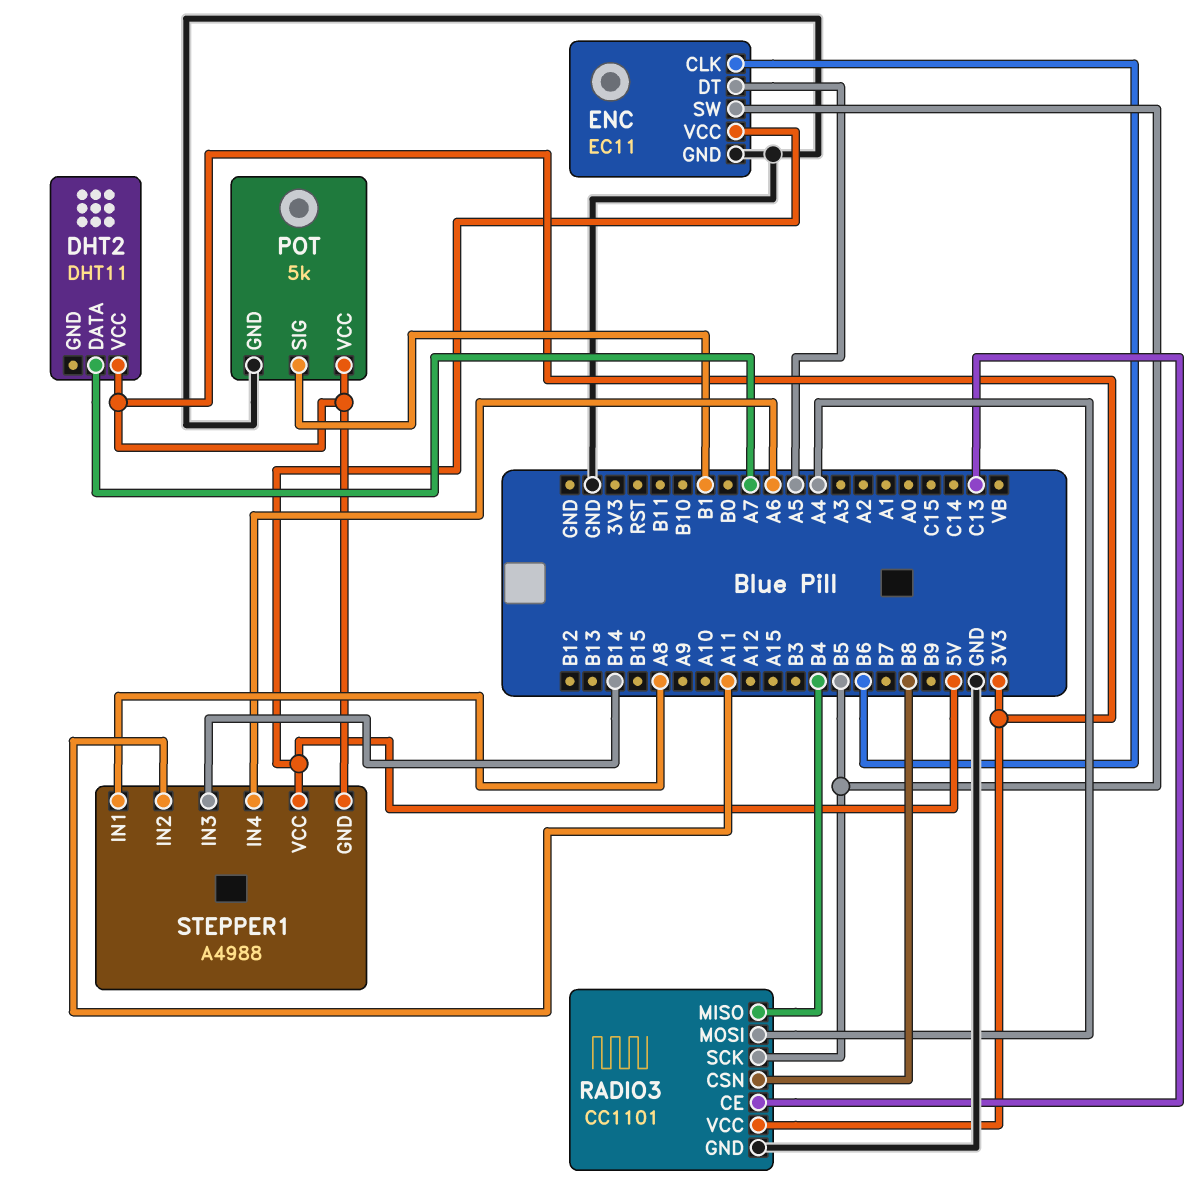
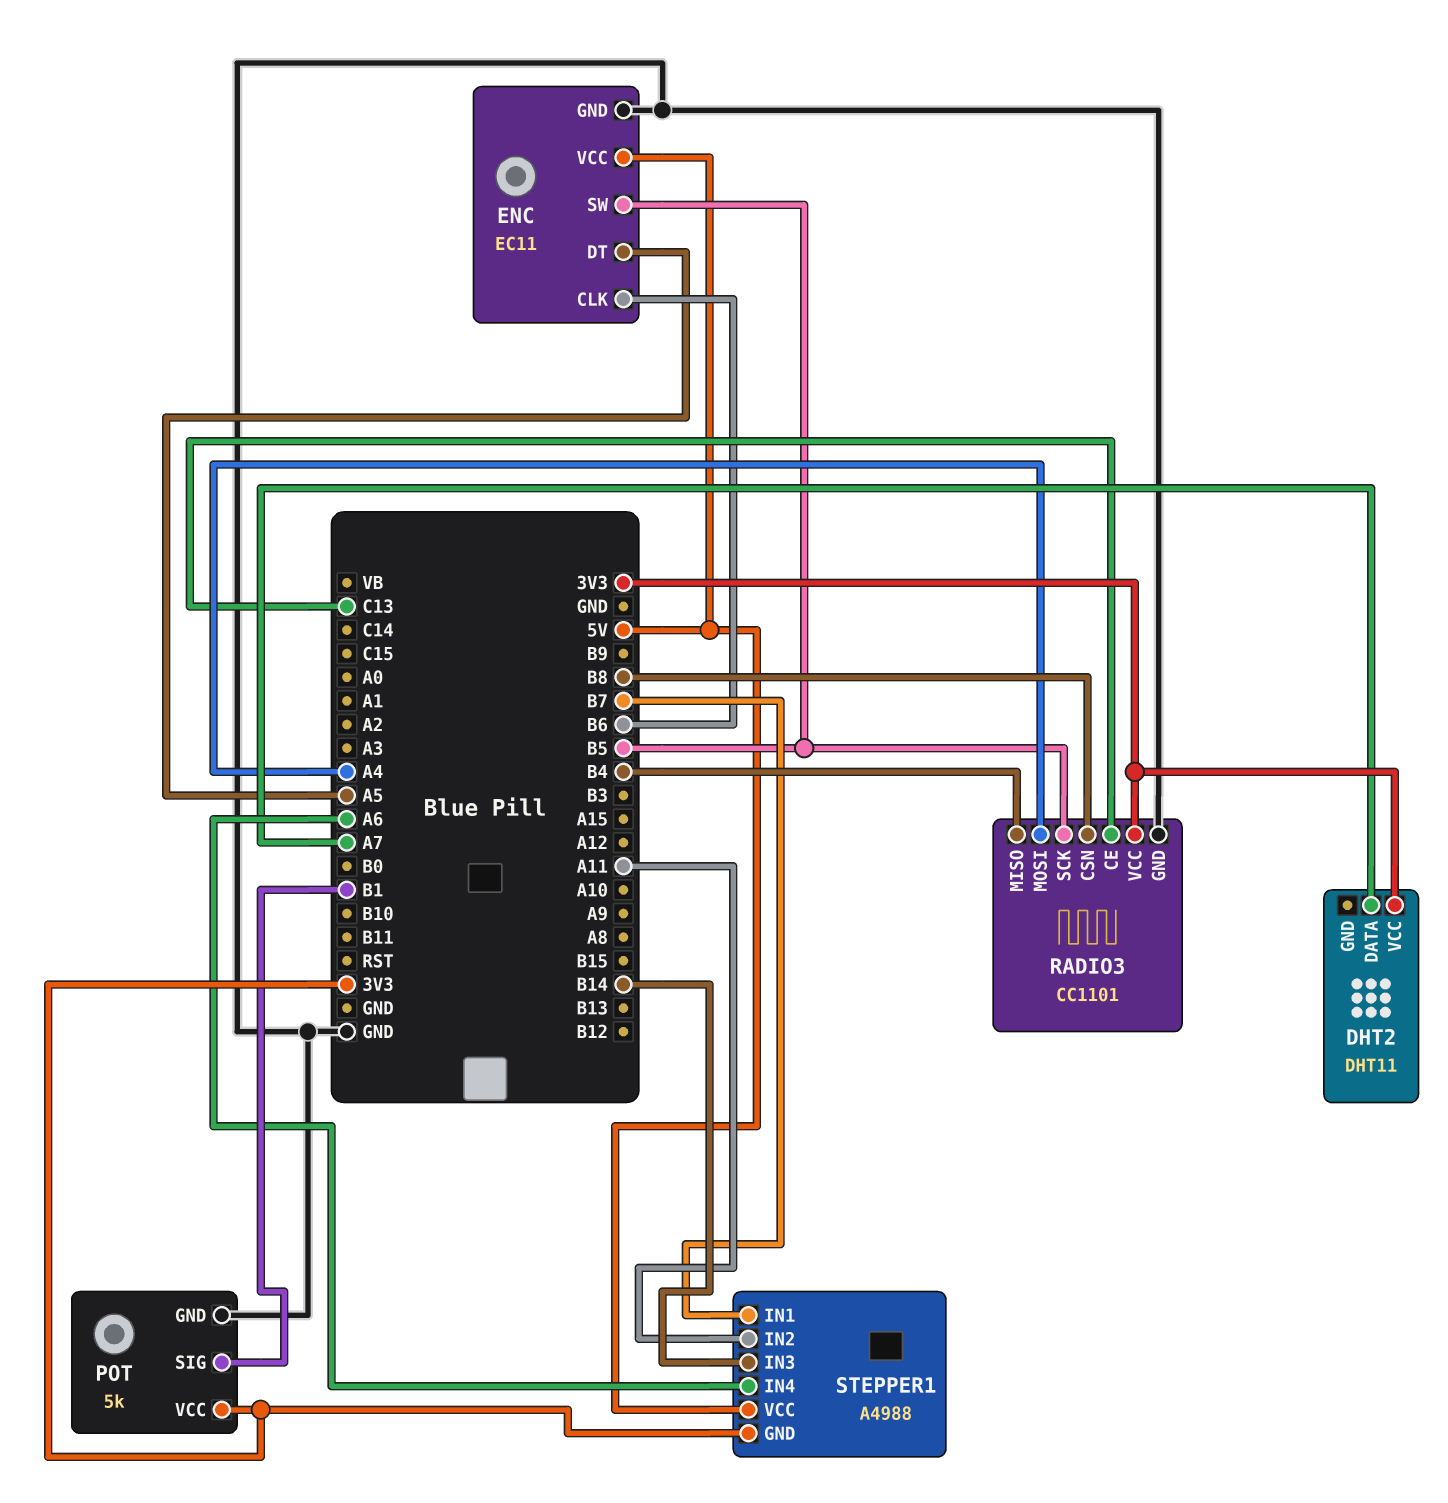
STEPPER1 pin IN1: A8 -> B7

